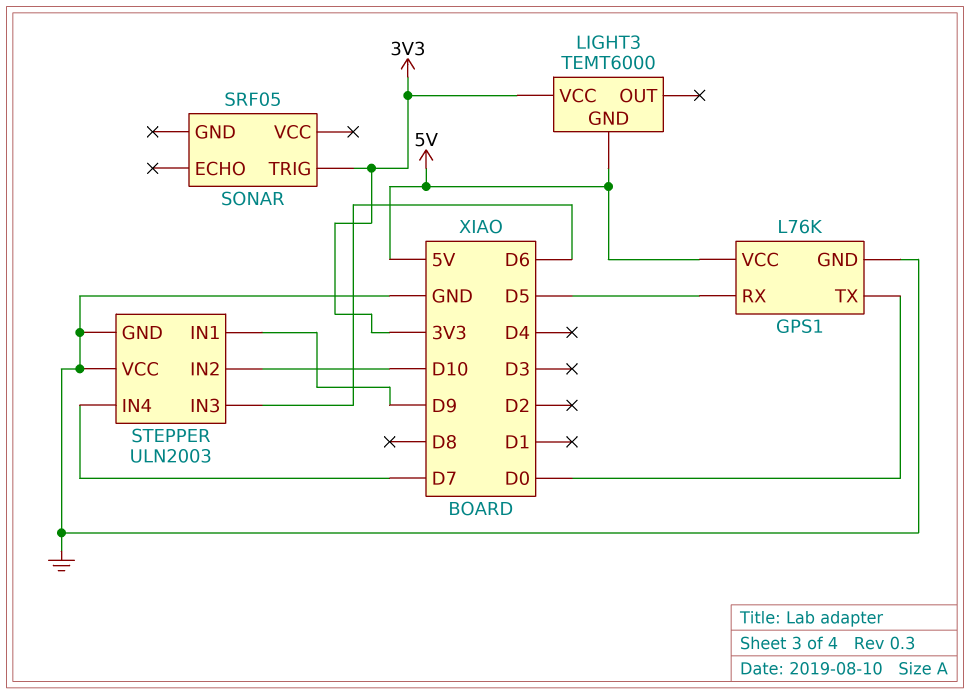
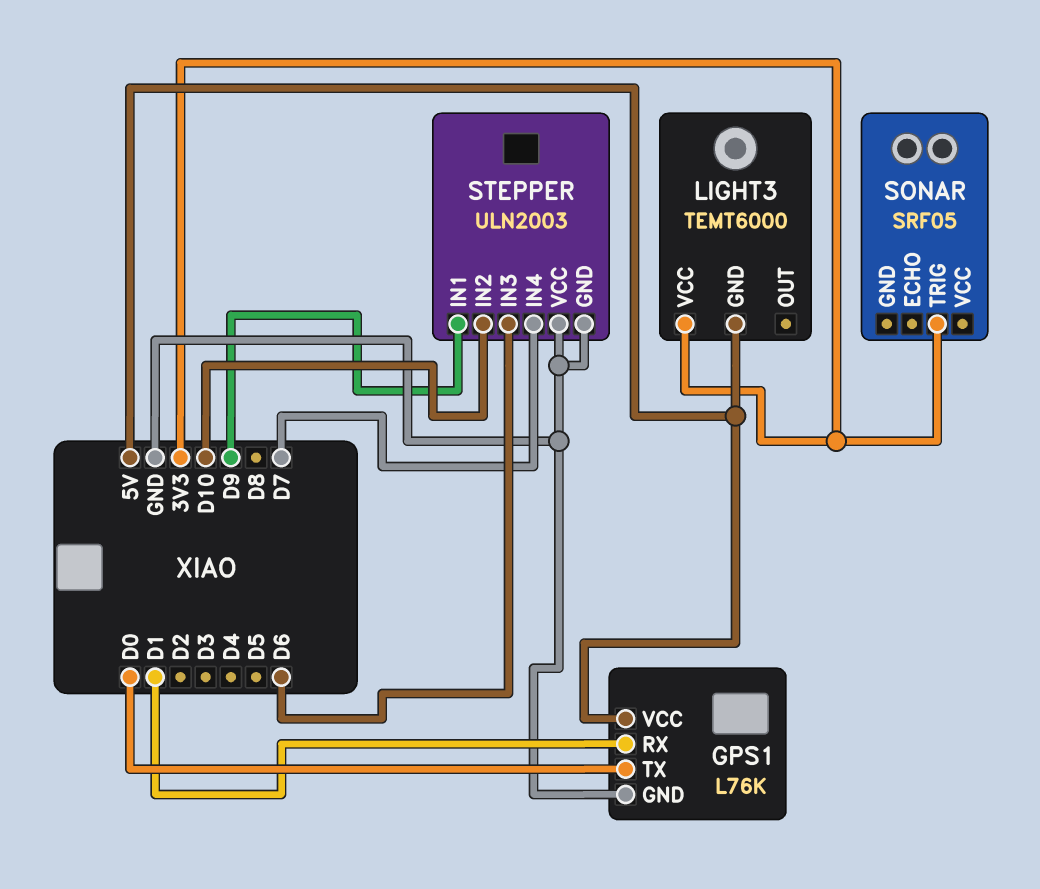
GPS1 pin RX: D5 -> D1

